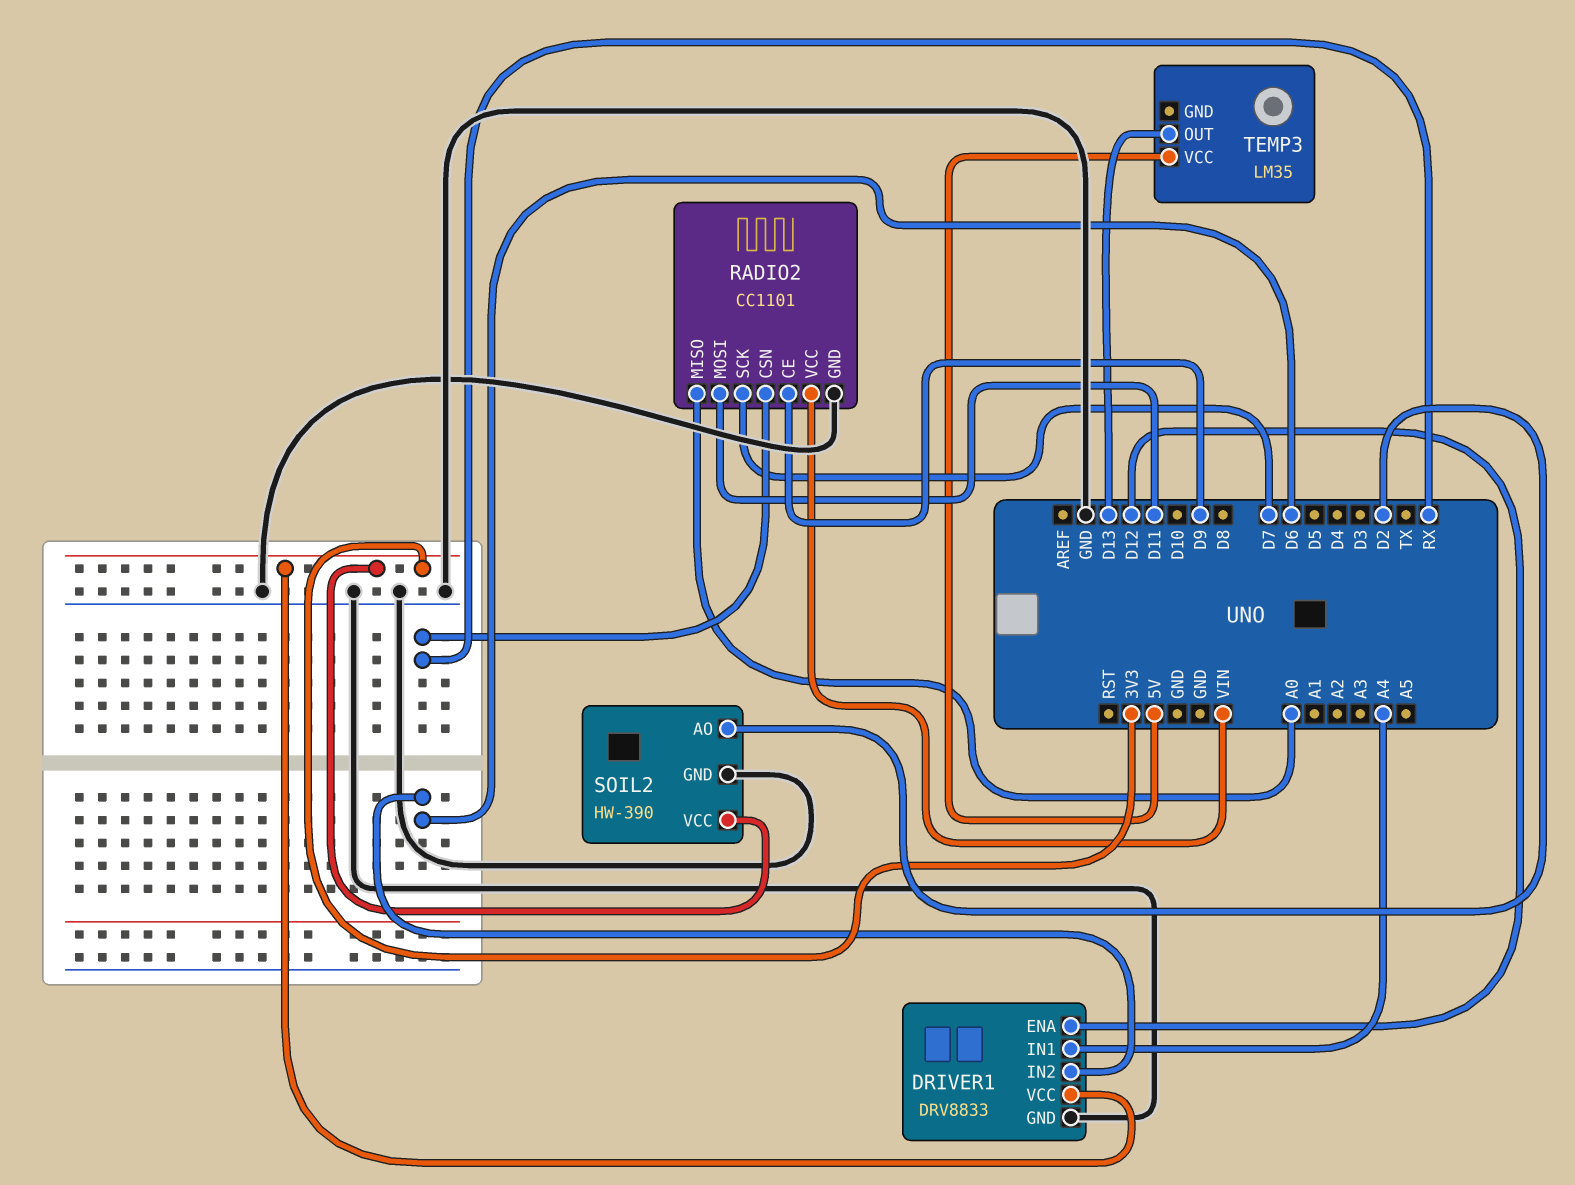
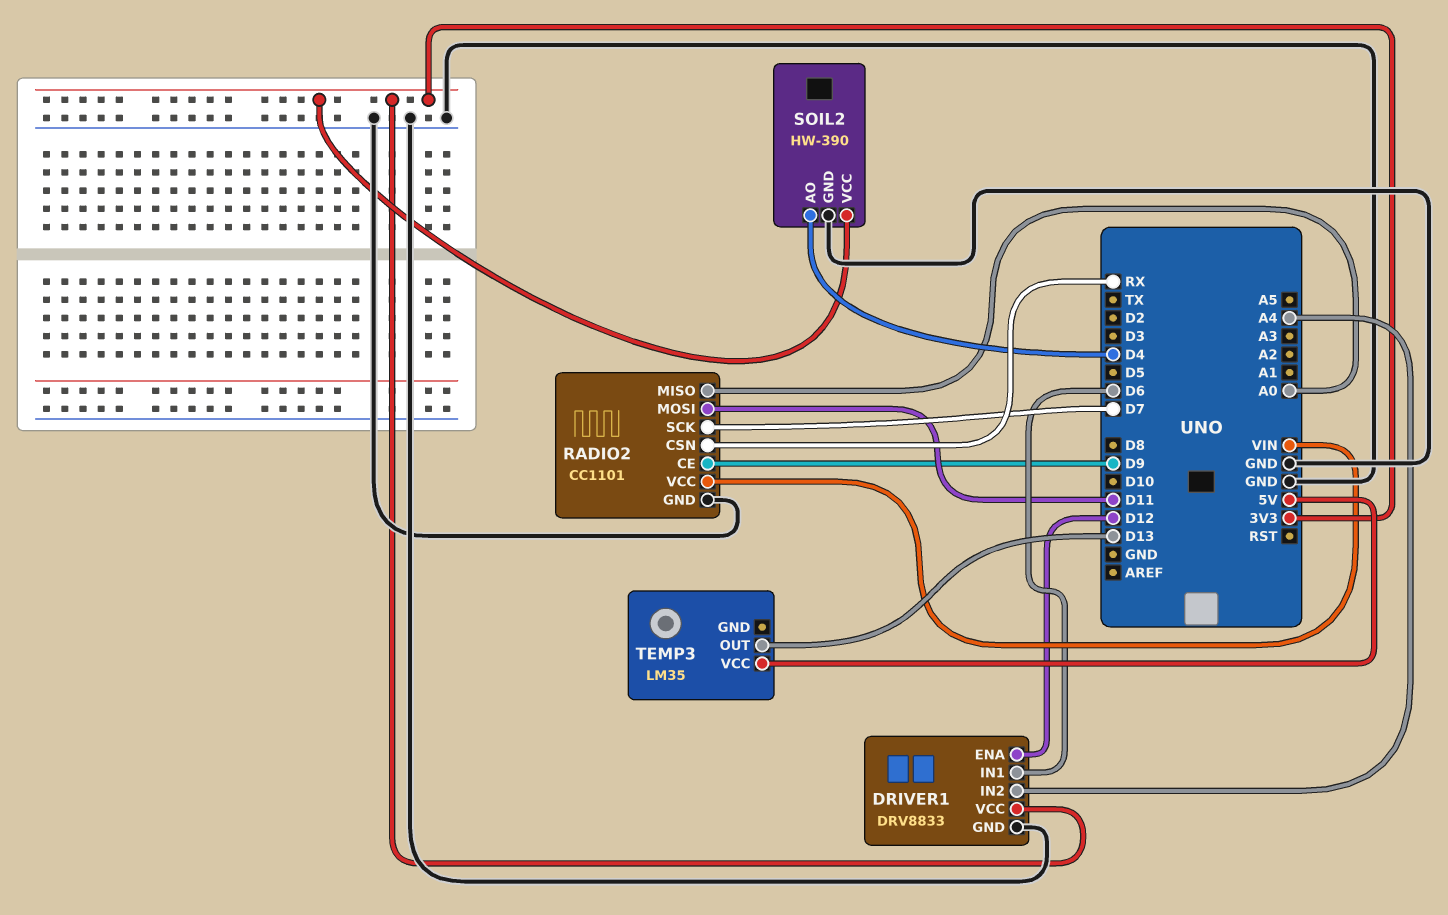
DRIVER1 pin IN1: A4 -> D6
DRIVER1 pin IN2: D6 -> A4
SOIL2 pin AO: D2 -> D4

